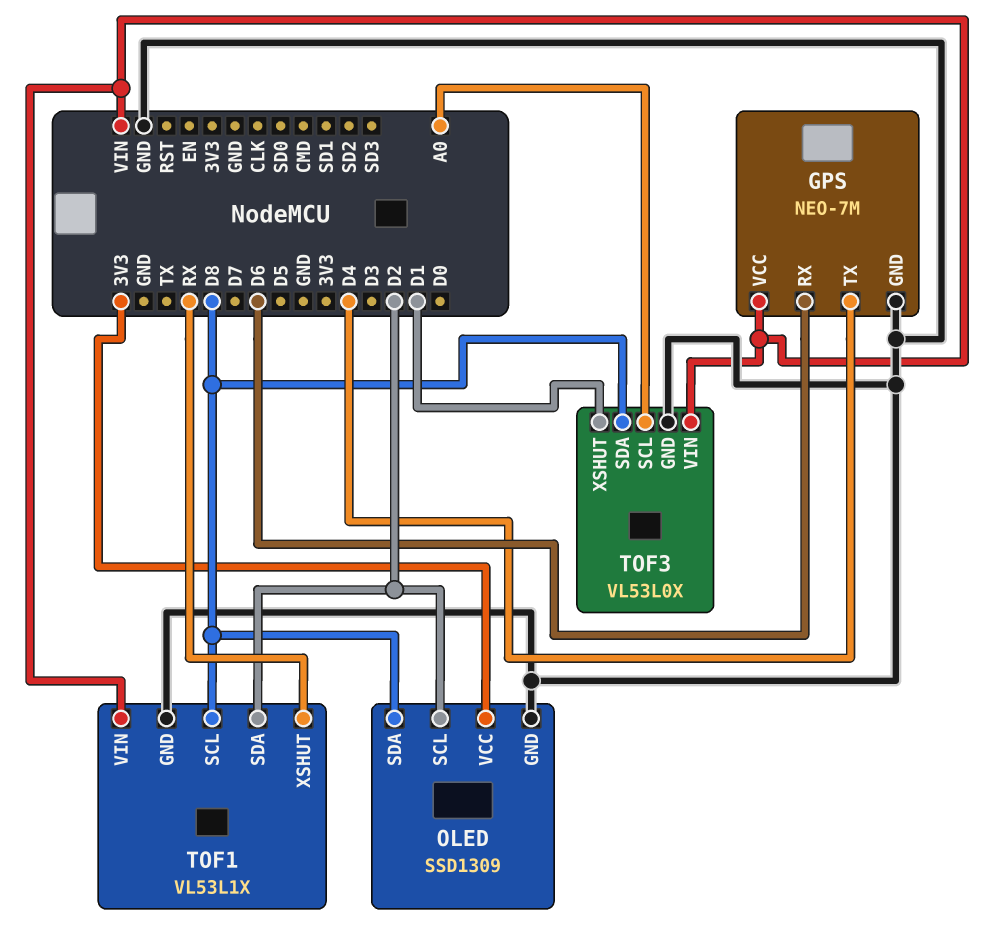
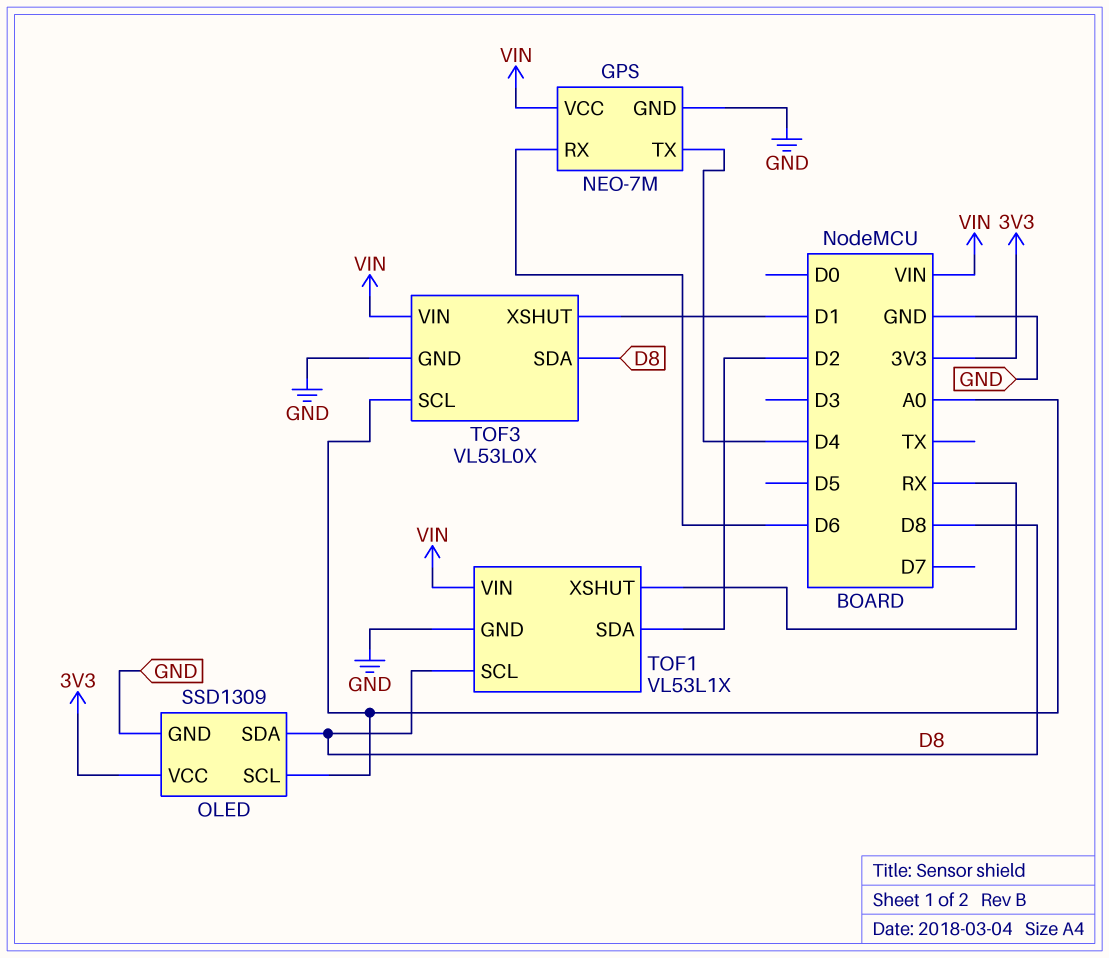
OLED pin SCL: D2 -> A0

